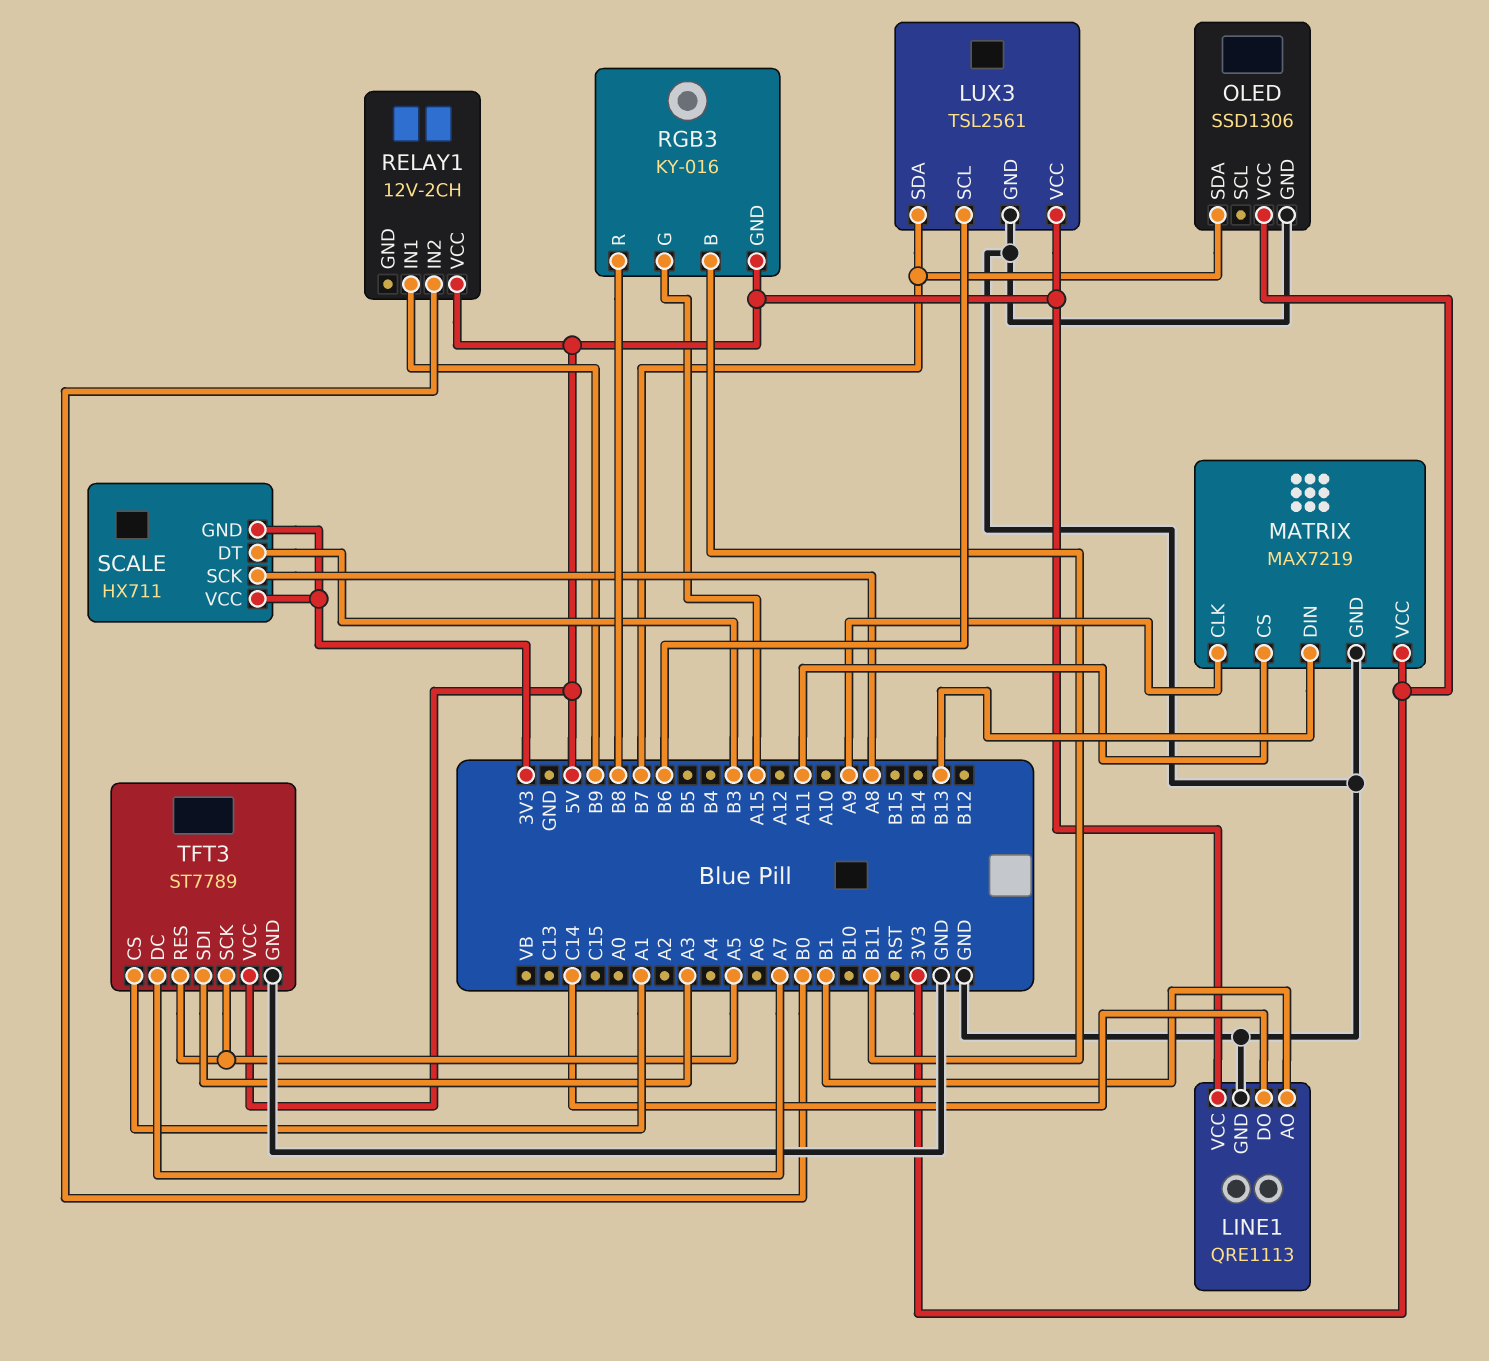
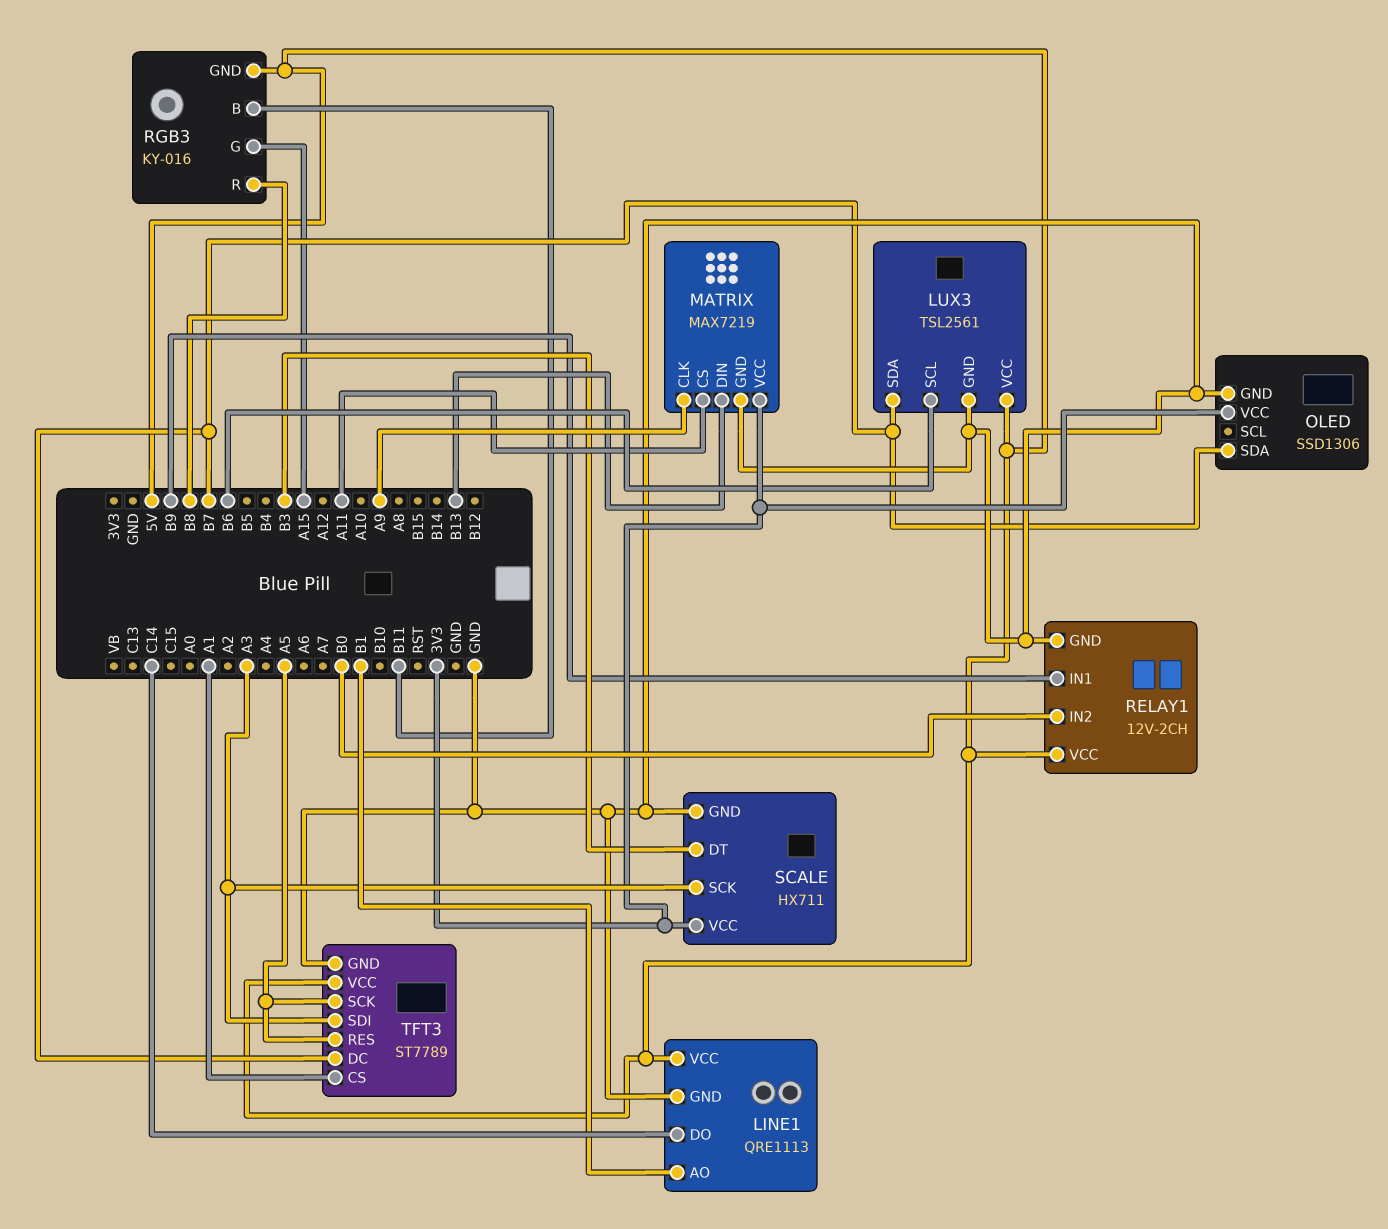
RELAY1 pin GND: none -> GND
SCALE pin GND: 3V3 -> GND
SCALE pin SCK: A8 -> A3
TFT3 pin DC: A7 -> B7

